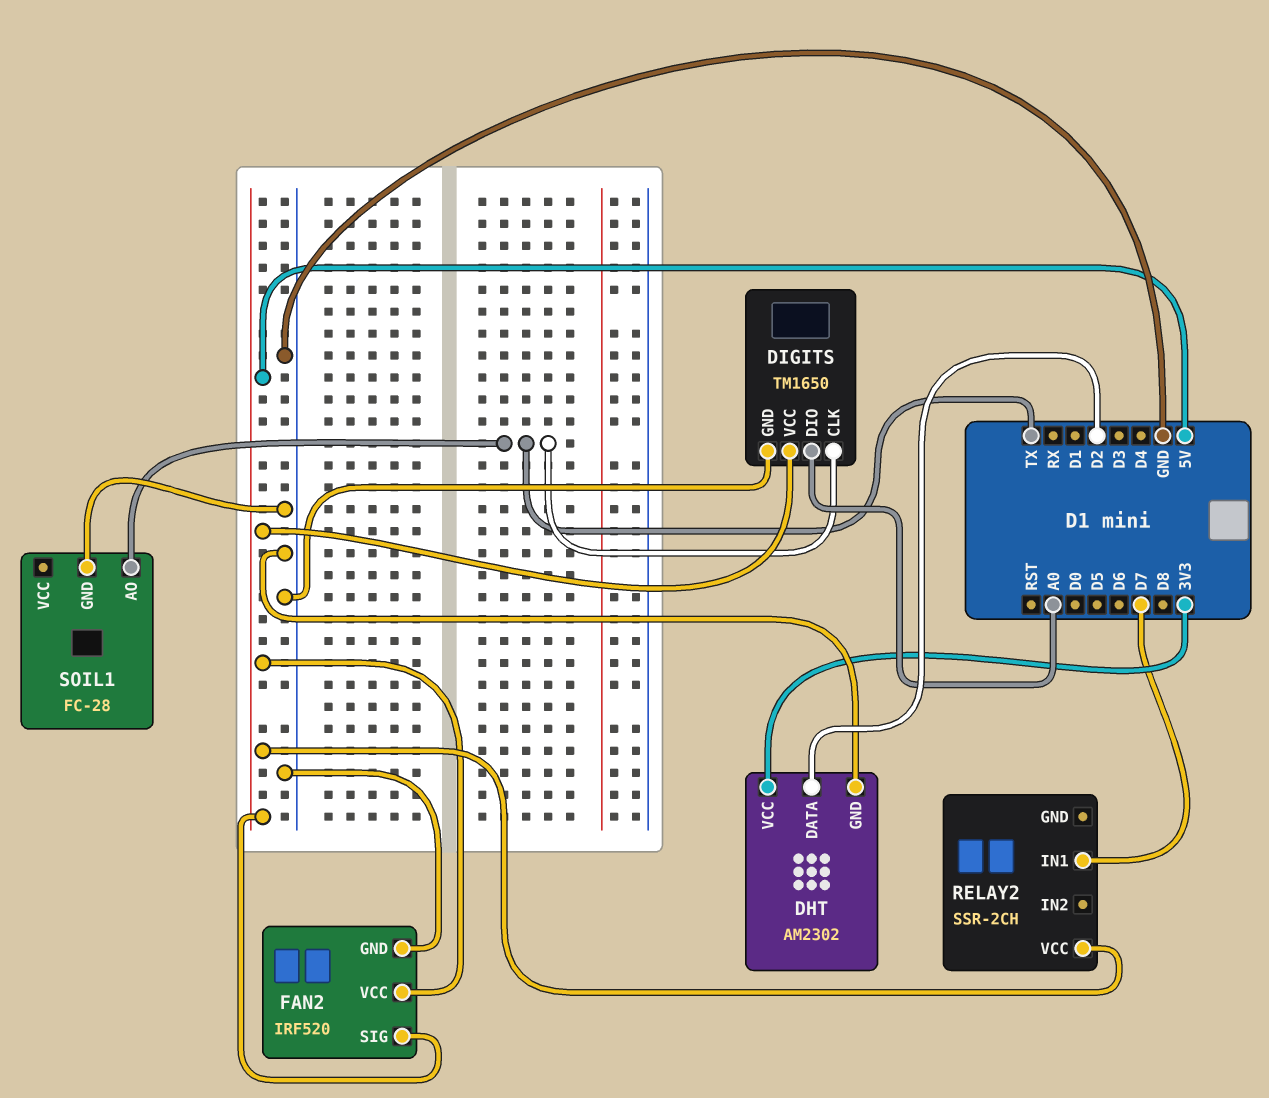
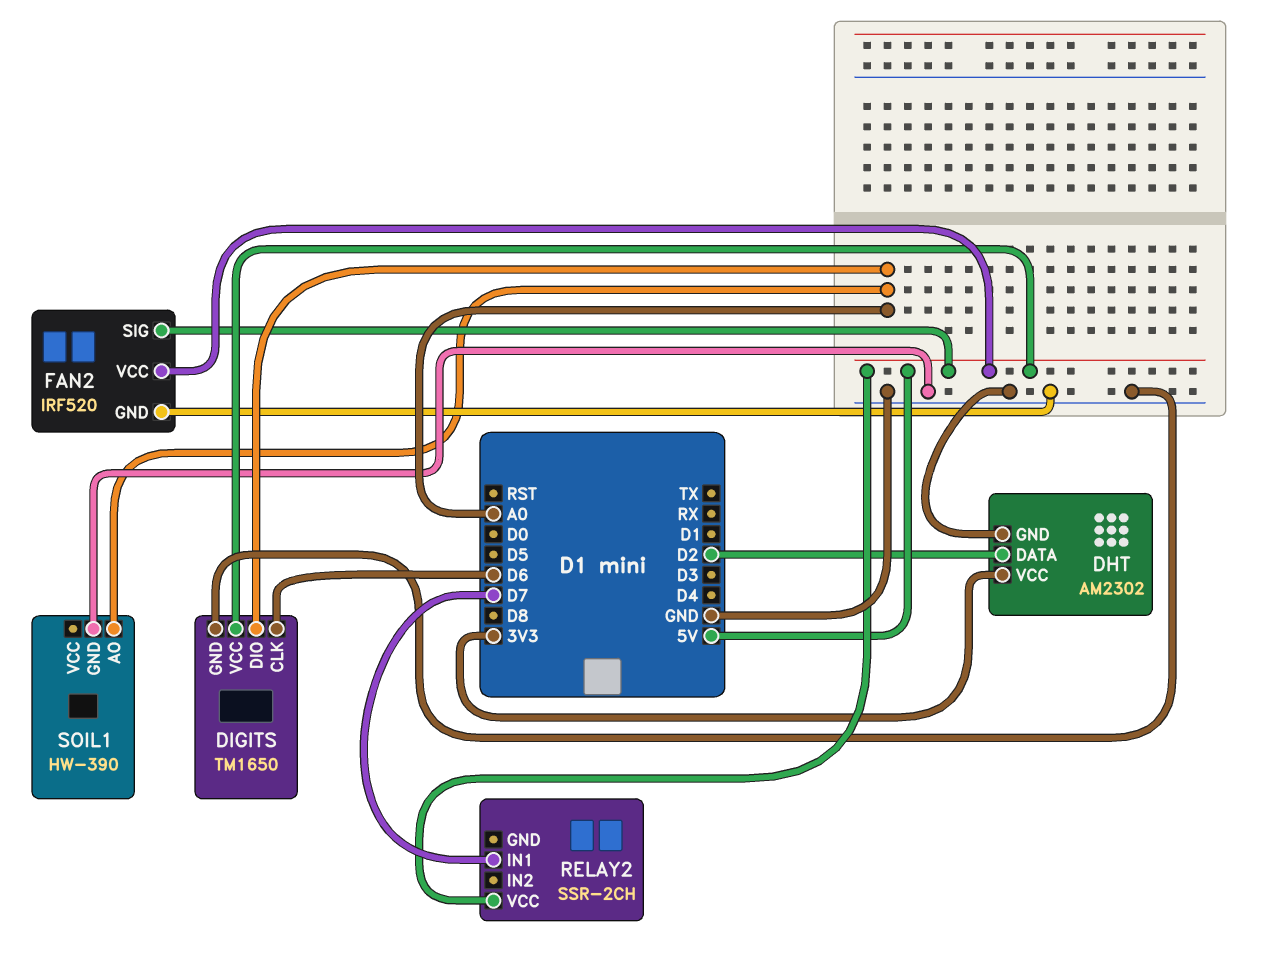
DIGITS pin CLK: TX -> D6
SOIL1: FC-28 -> HW-390
SOIL1 pin AO: TX -> A0

